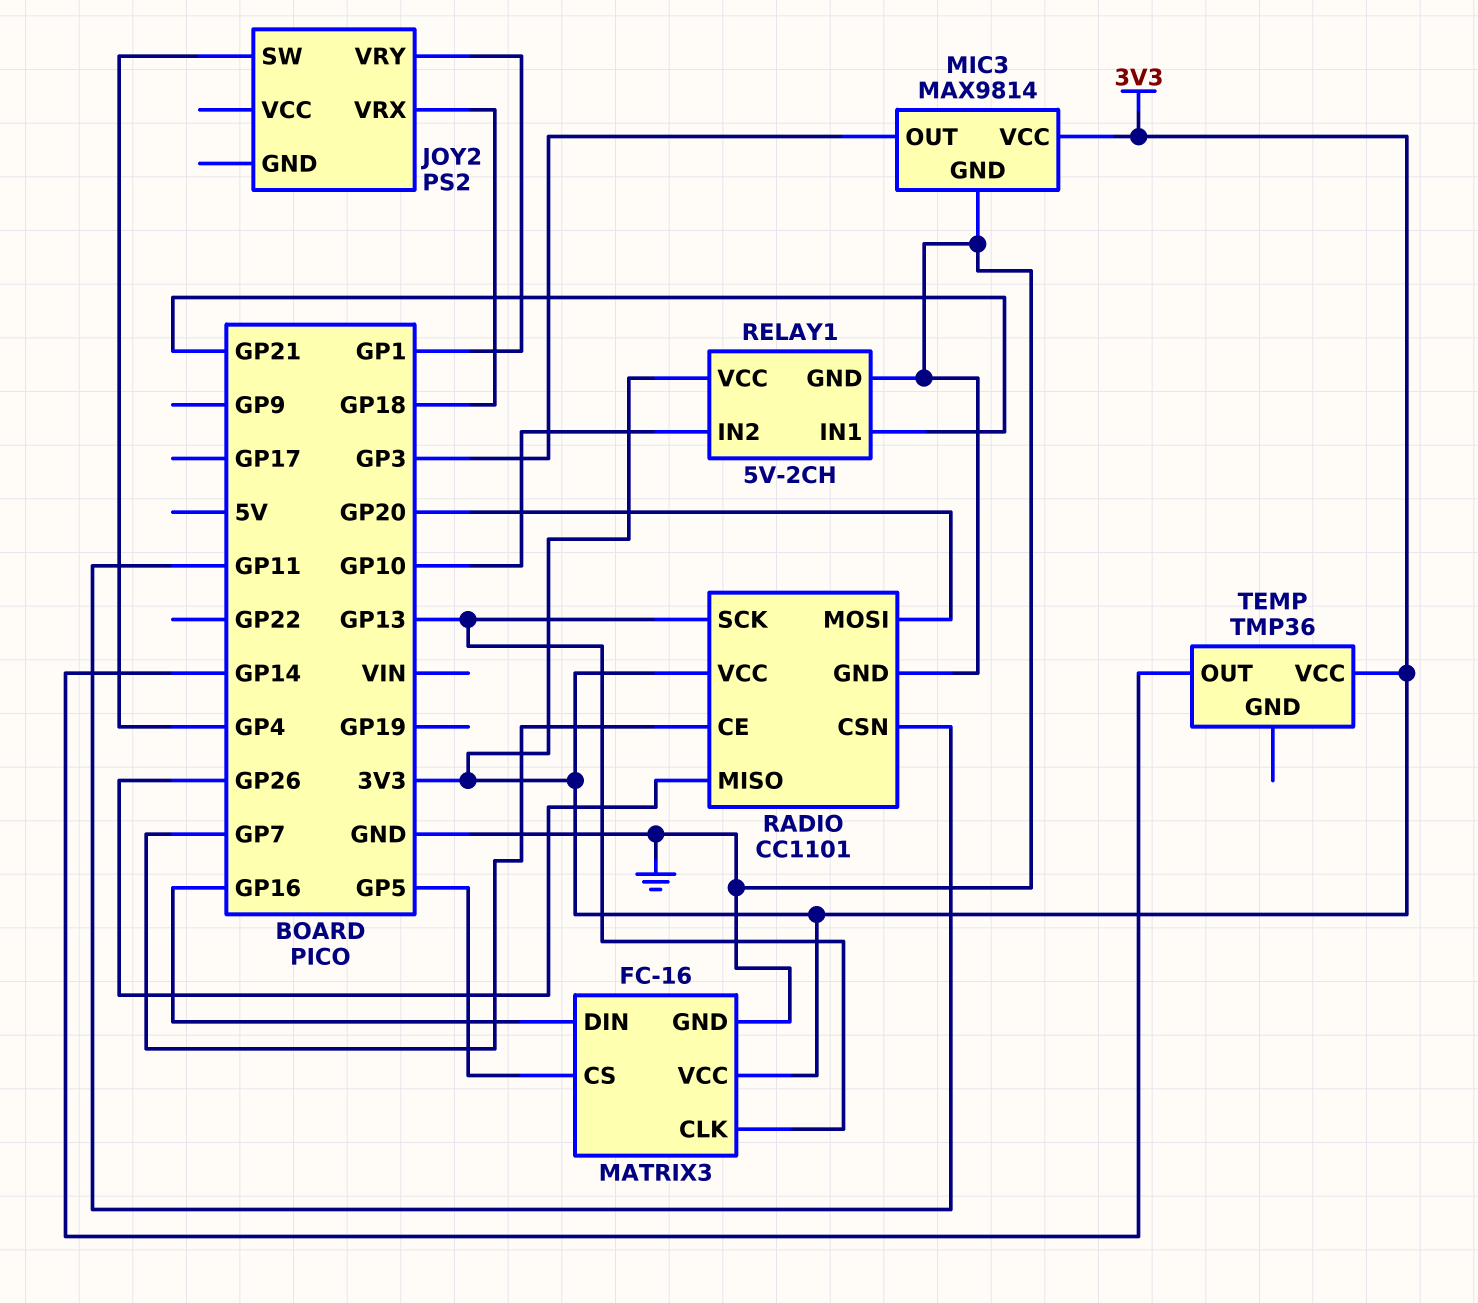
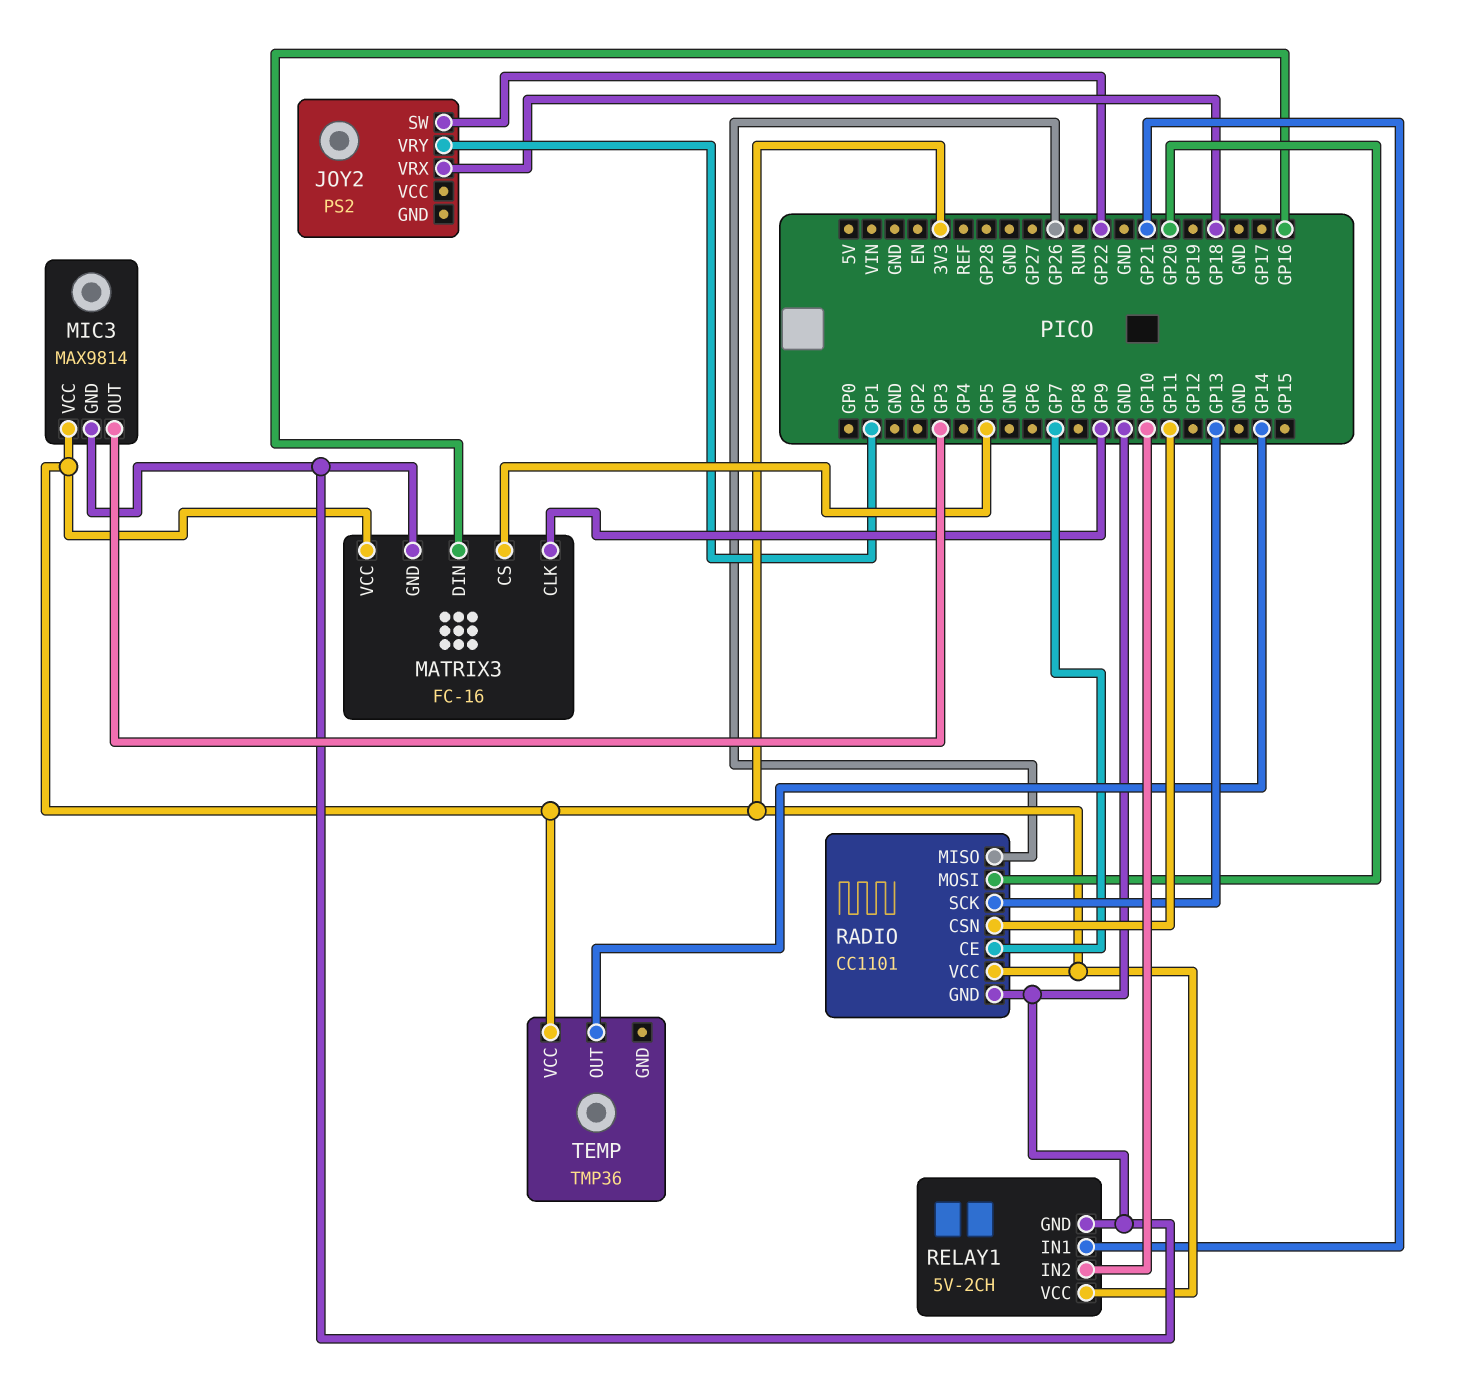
JOY2 pin SW: GP4 -> GP22
MATRIX3 pin CLK: GP13 -> GP9

